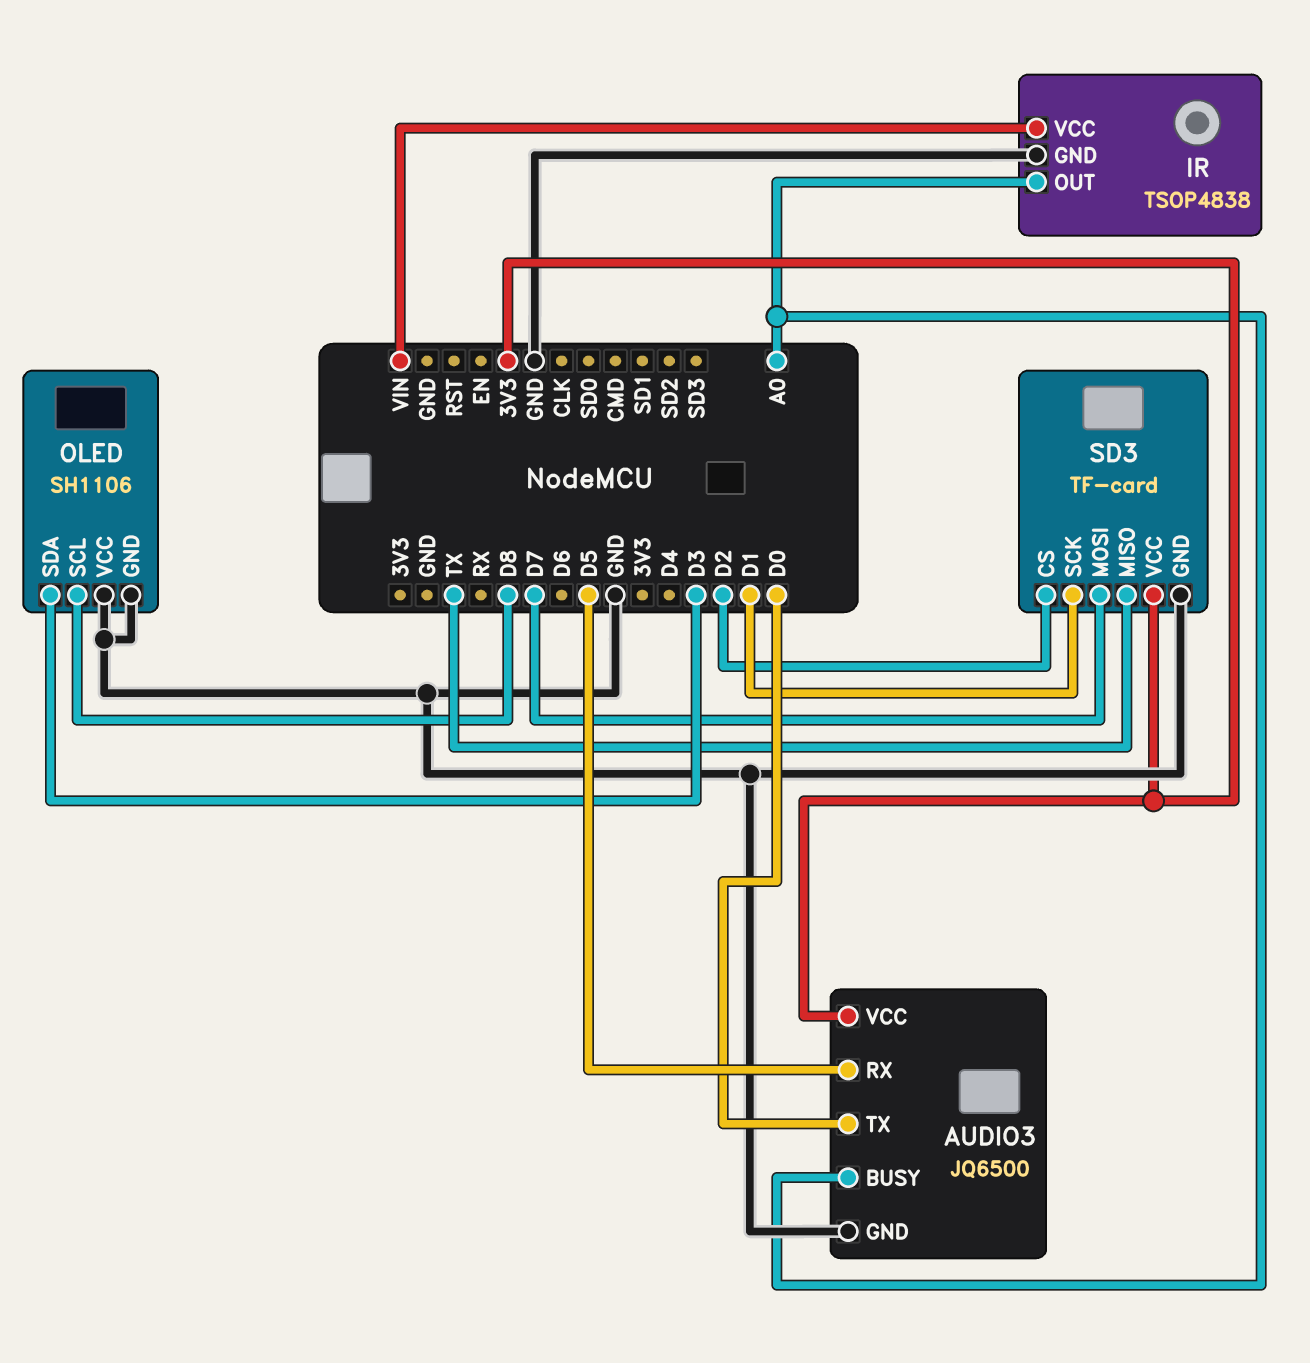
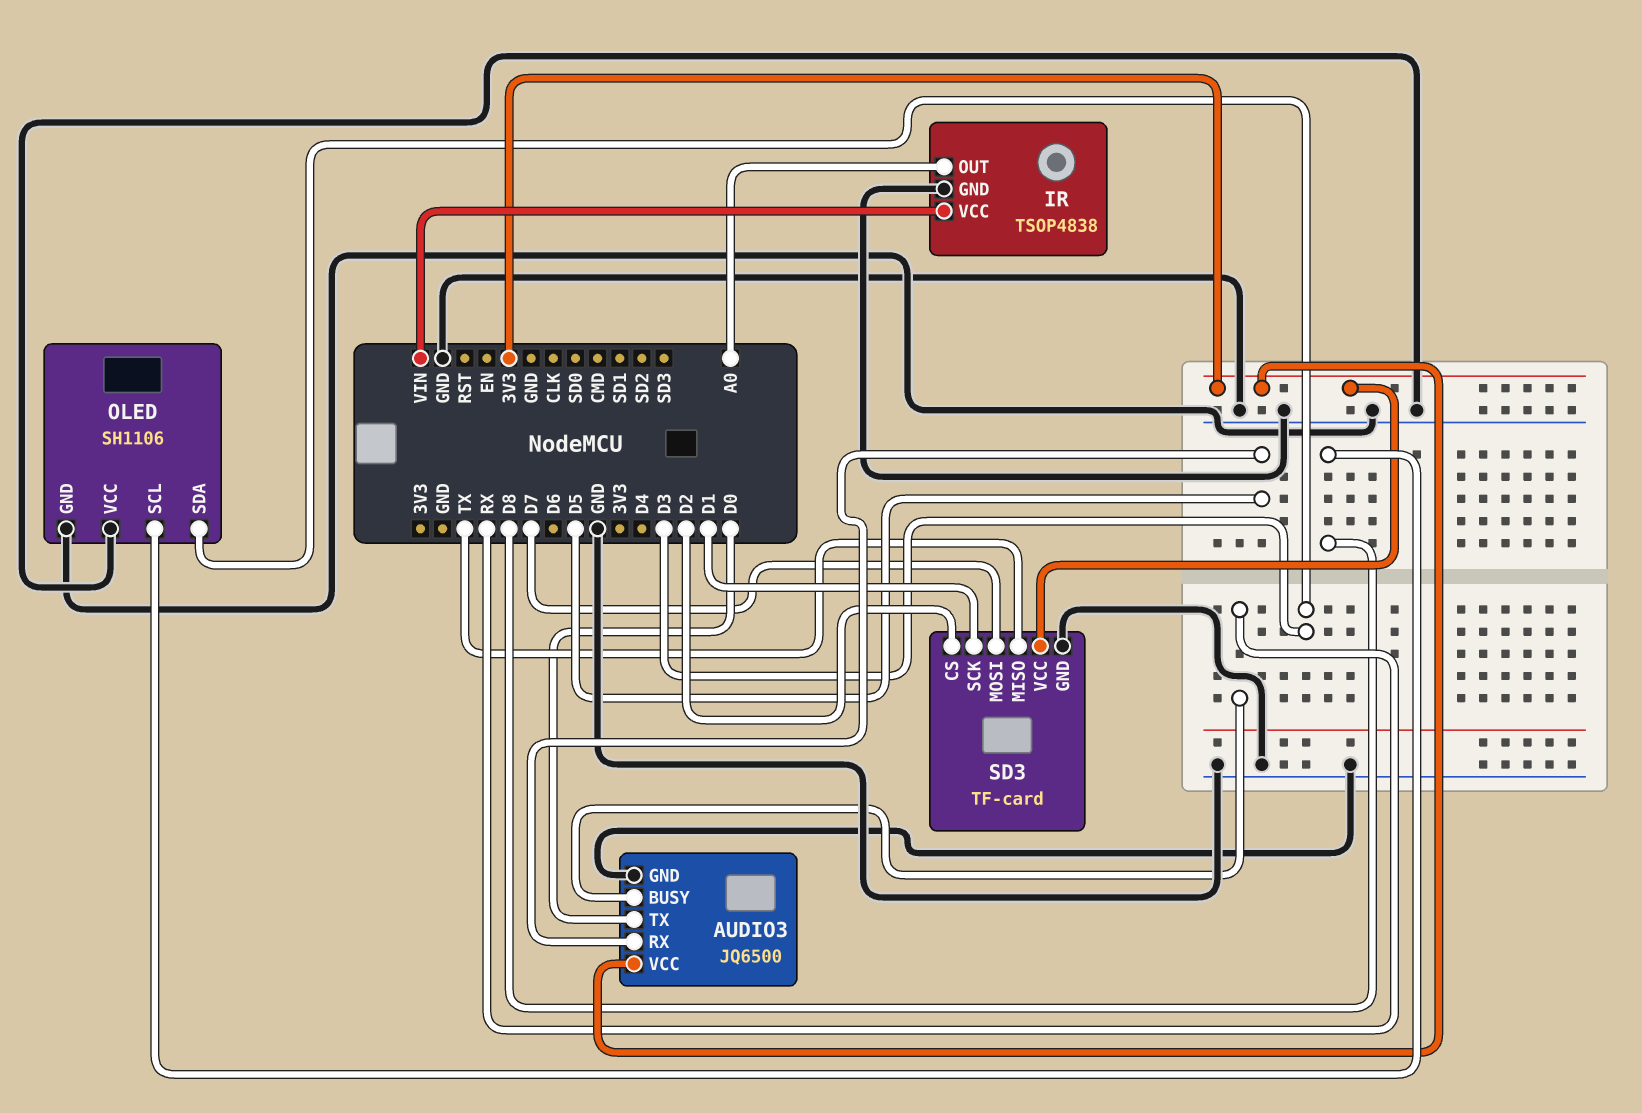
AUDIO3 pin BUSY: A0 -> RX

